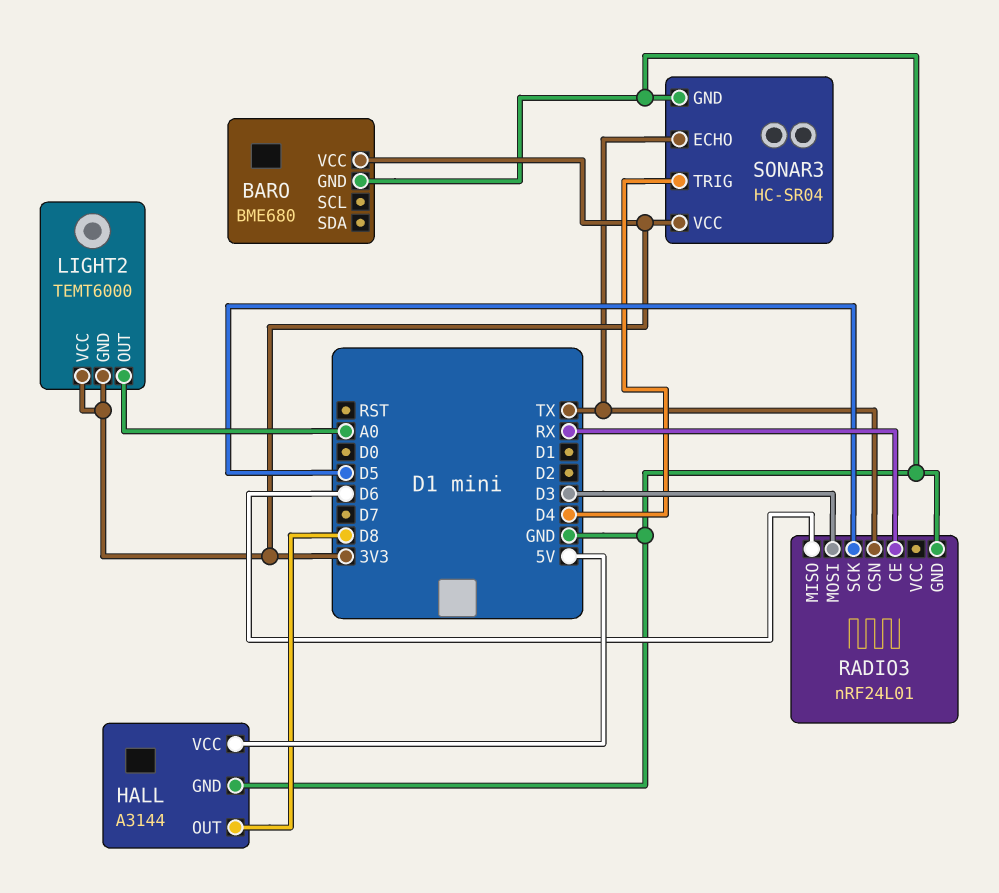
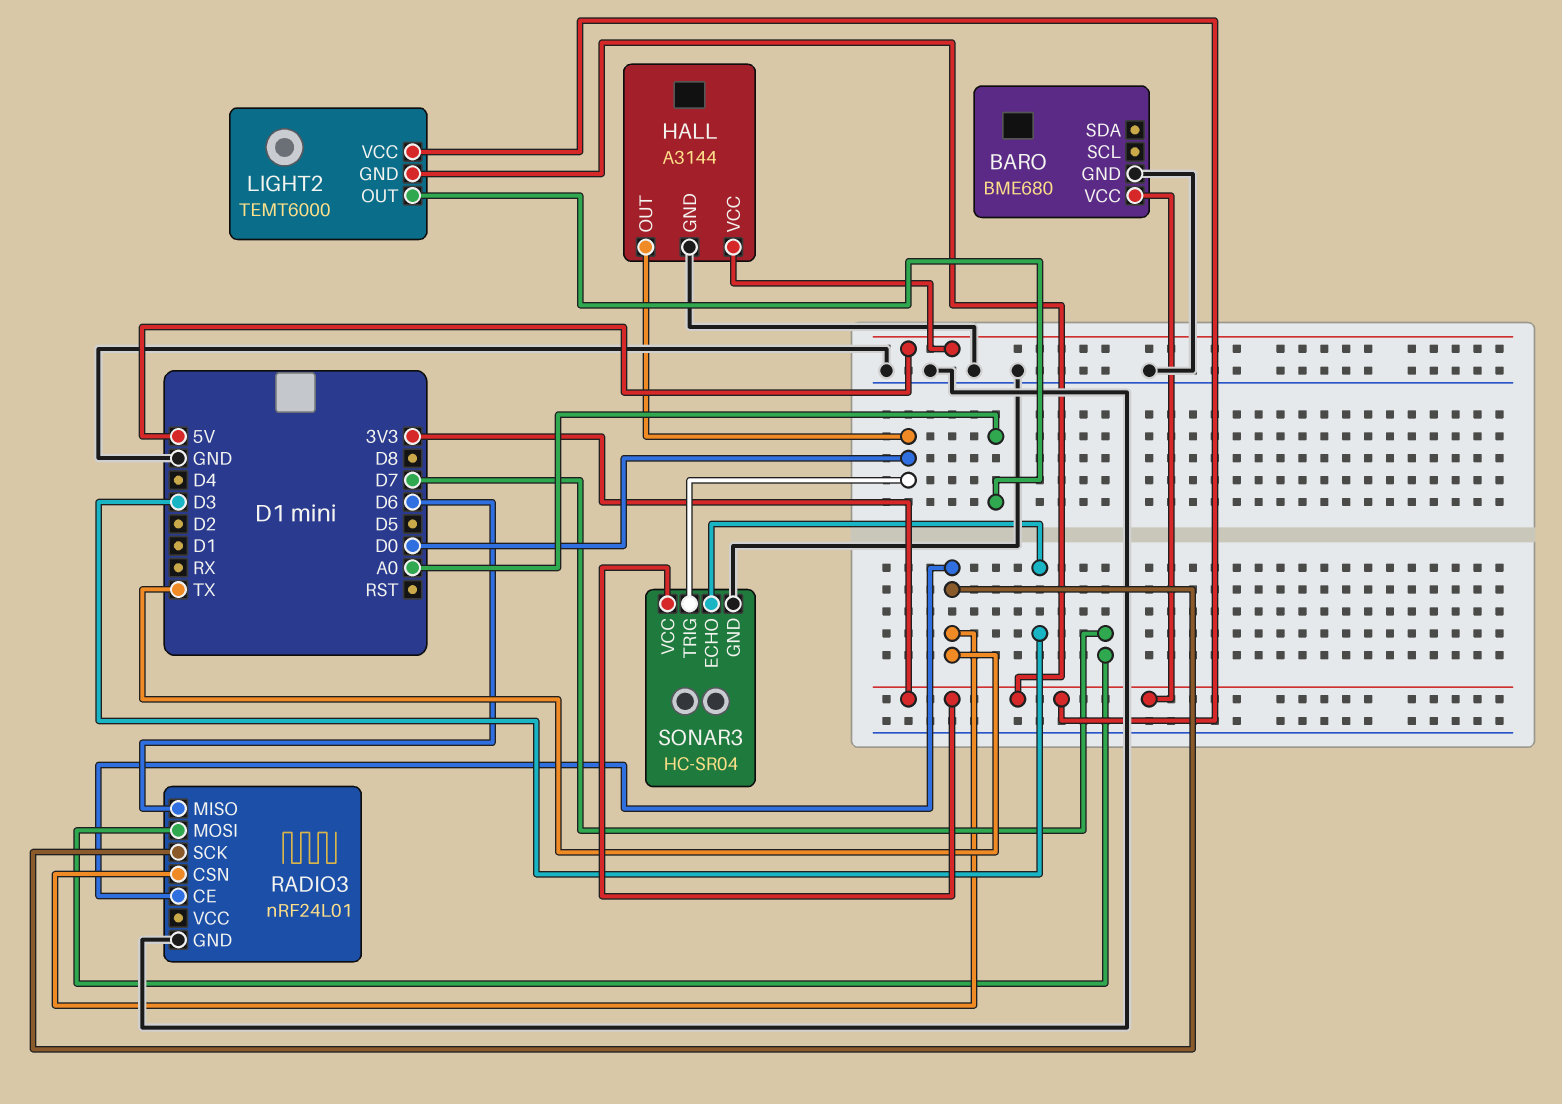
HALL pin OUT: D8 -> D0
RADIO3 pin CE: RX -> TX
RADIO3 pin MOSI: D3 -> D7
RADIO3 pin SCK: D5 -> TX
SONAR3 pin ECHO: TX -> D3
SONAR3 pin TRIG: D4 -> D0

